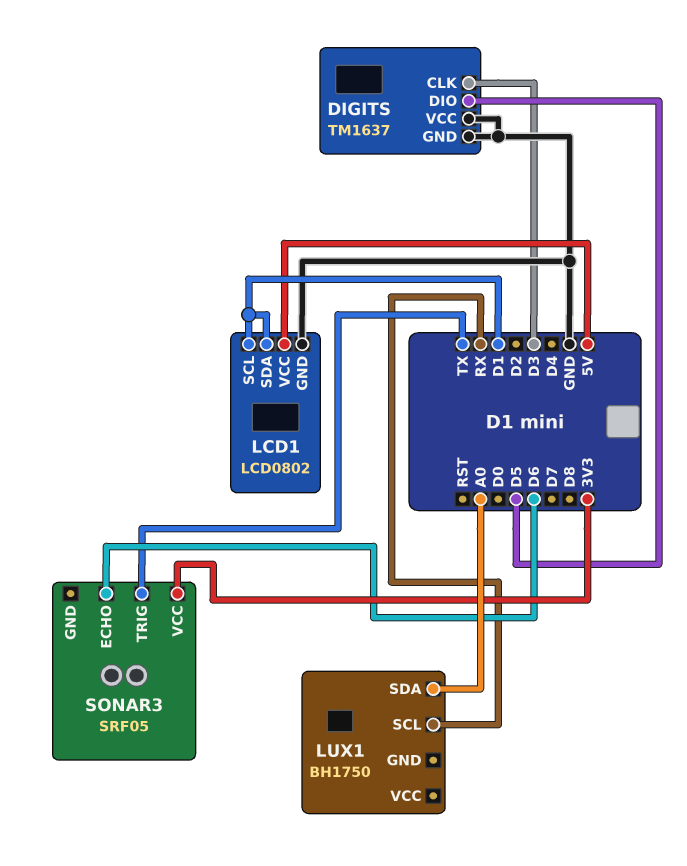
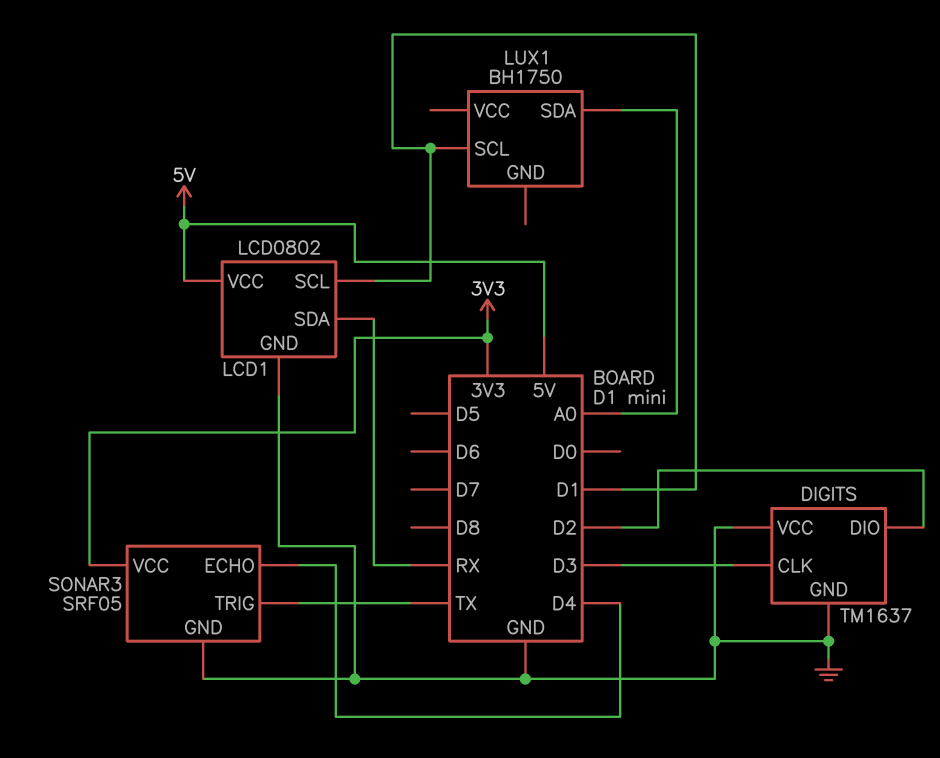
DIGITS pin DIO: D5 -> D2
LCD1 pin SDA: D1 -> RX
LUX1 pin SCL: RX -> D1
SONAR3 pin ECHO: D6 -> D4
SONAR3 pin GND: none -> GND

